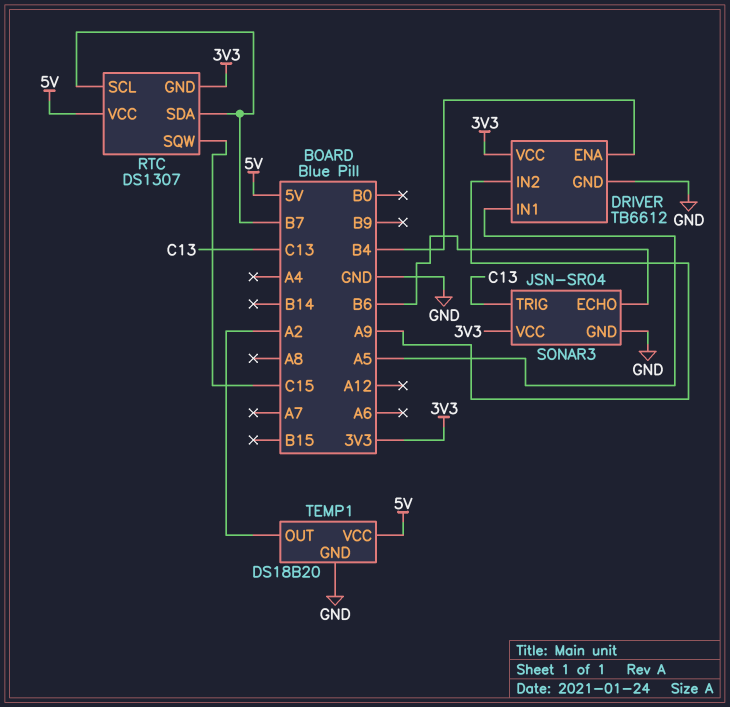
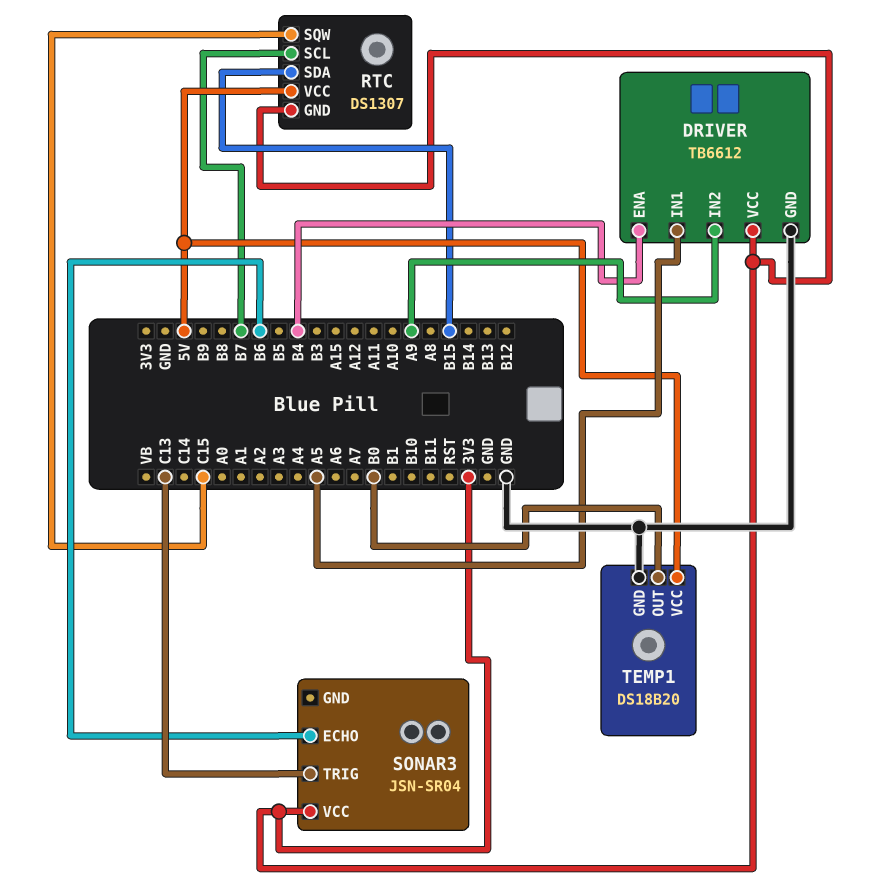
RTC pin SDA: B7 -> B15
SONAR3 pin GND: GND -> none
TEMP1 pin OUT: A2 -> B0

